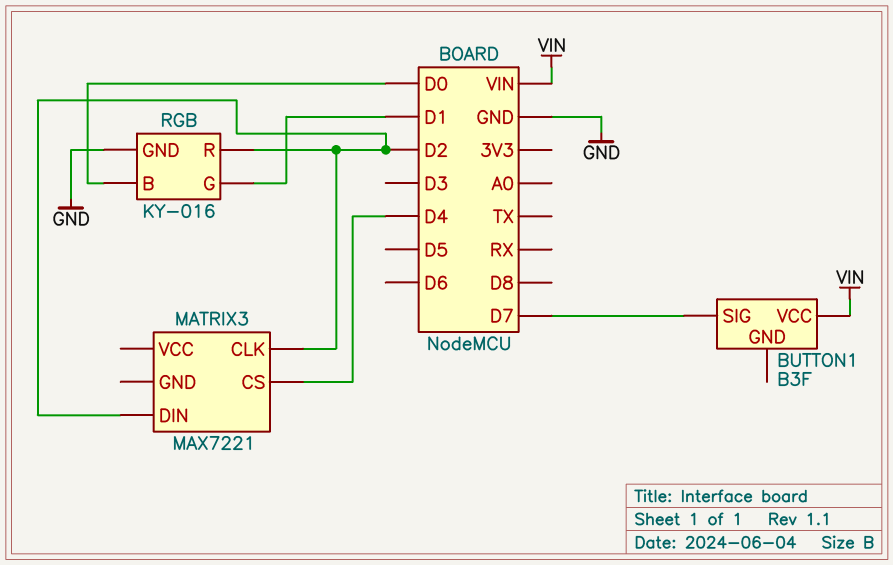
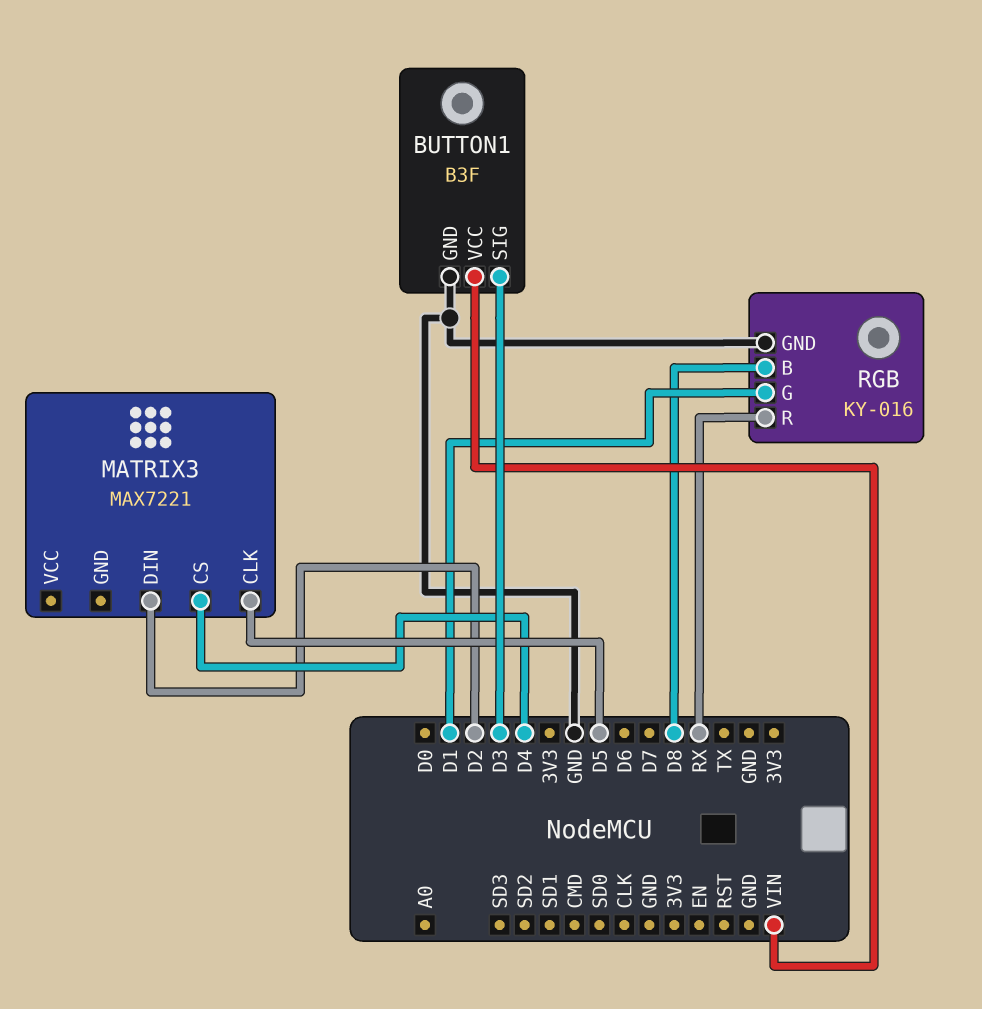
BUTTON1 pin GND: none -> GND
BUTTON1 pin SIG: D7 -> D3
MATRIX3 pin CLK: D2 -> D5
RGB pin B: D0 -> D8
RGB pin R: D2 -> RX

